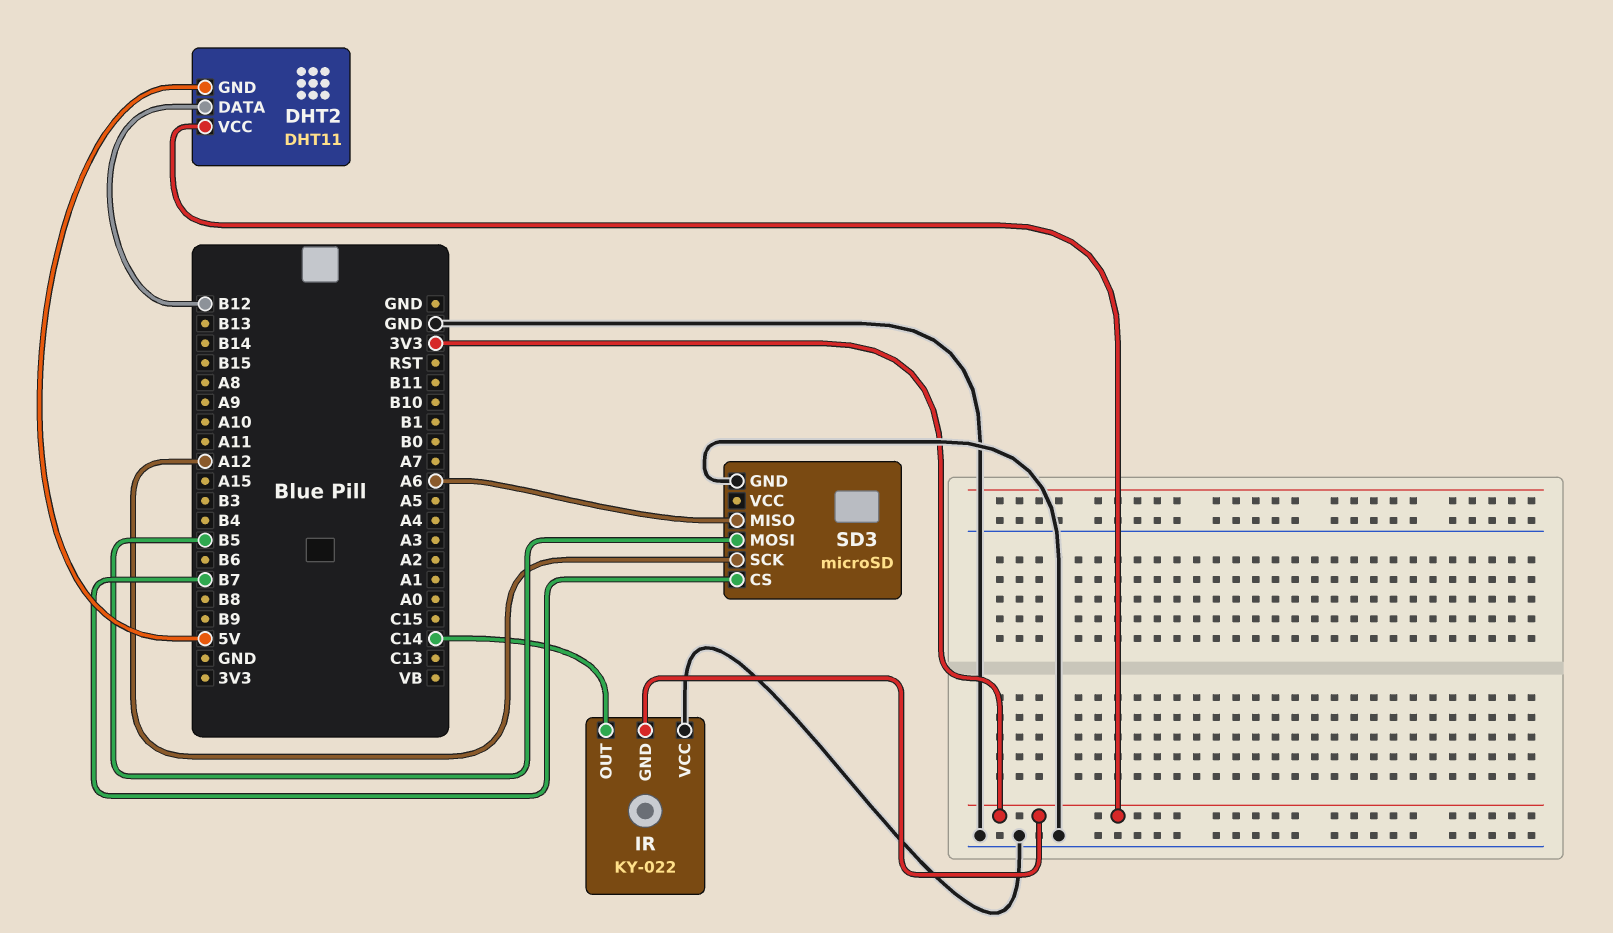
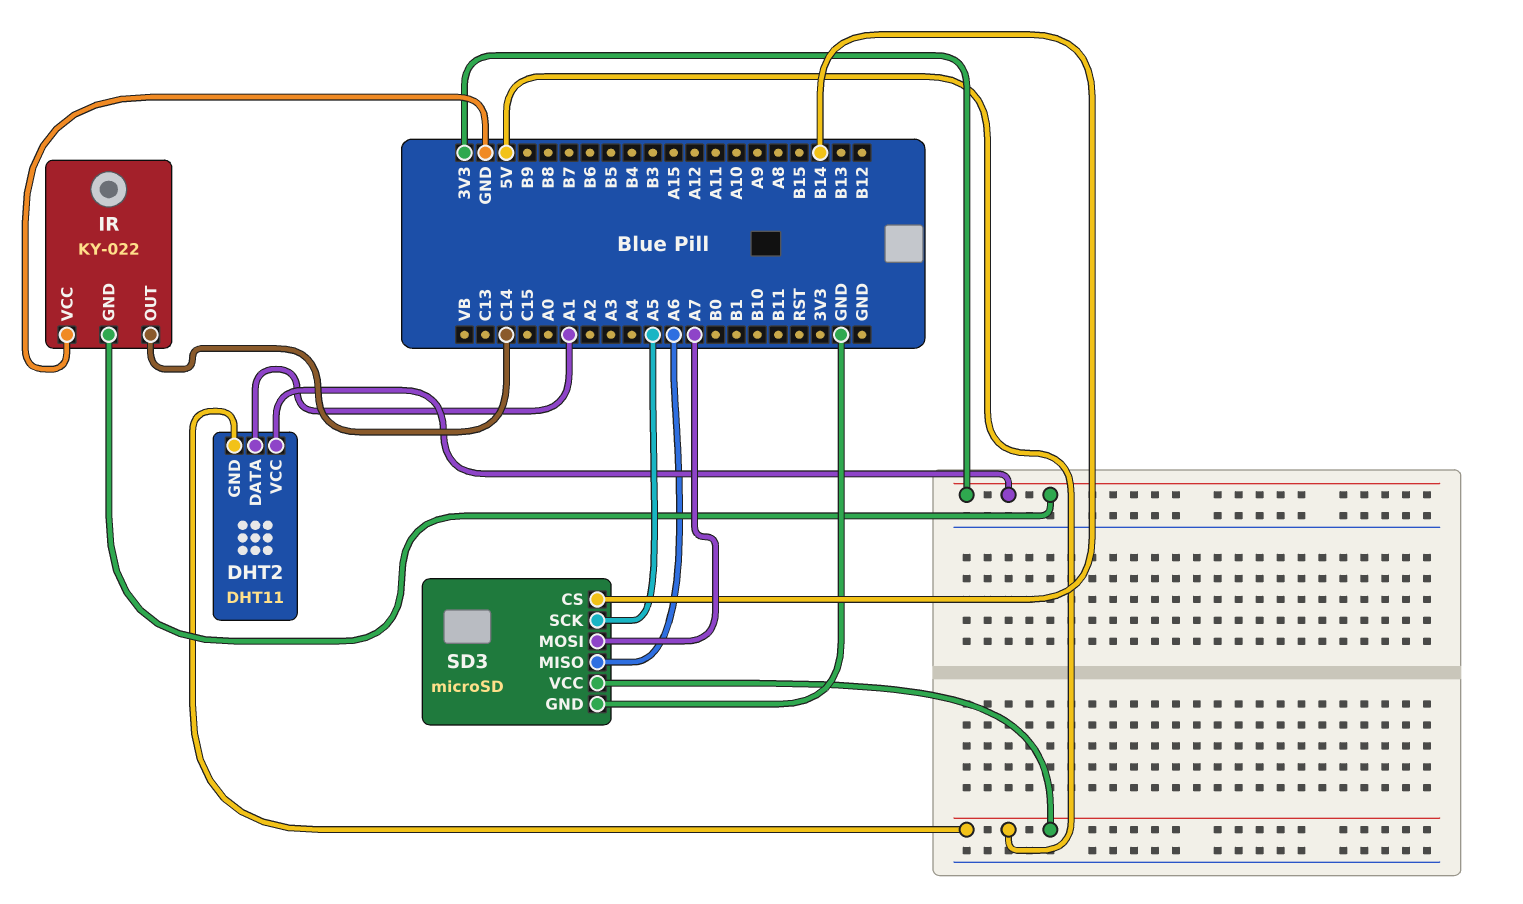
DHT2 pin DATA: B12 -> A1
SD3 pin CS: B7 -> B14
SD3 pin MOSI: B5 -> A7
SD3 pin SCK: A12 -> A5
SD3 pin VCC: none -> 5V

